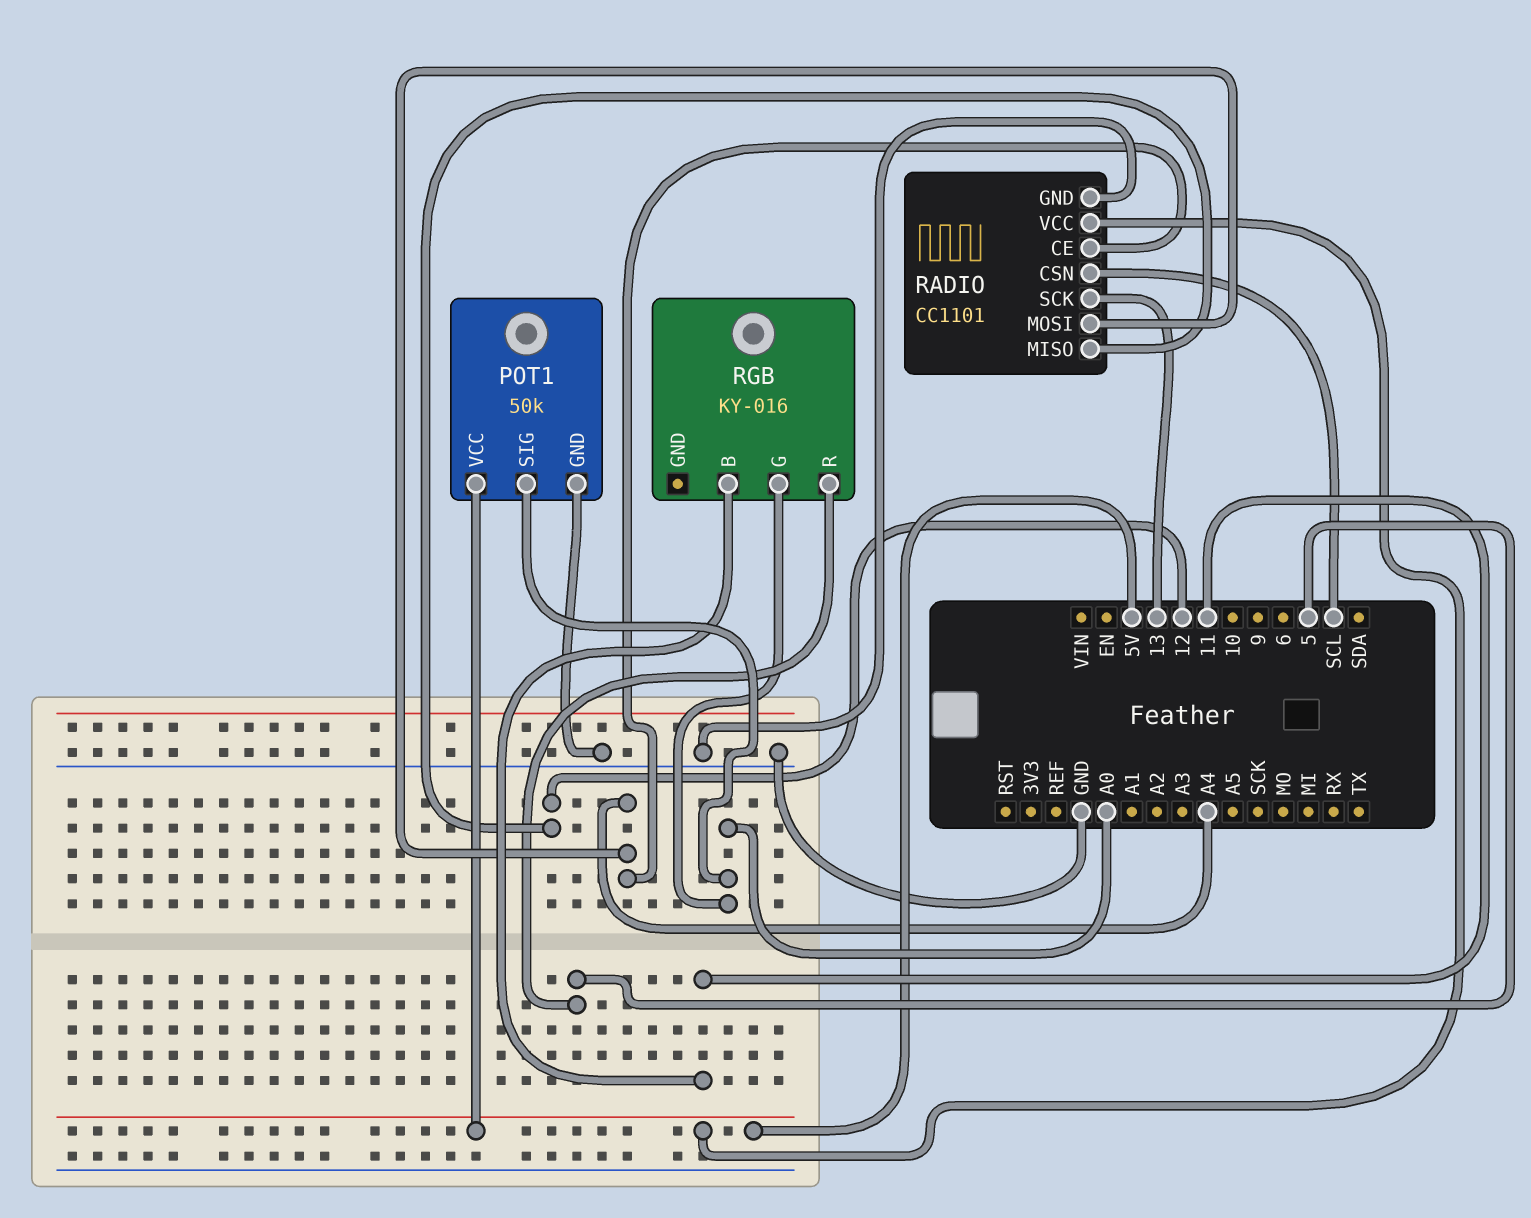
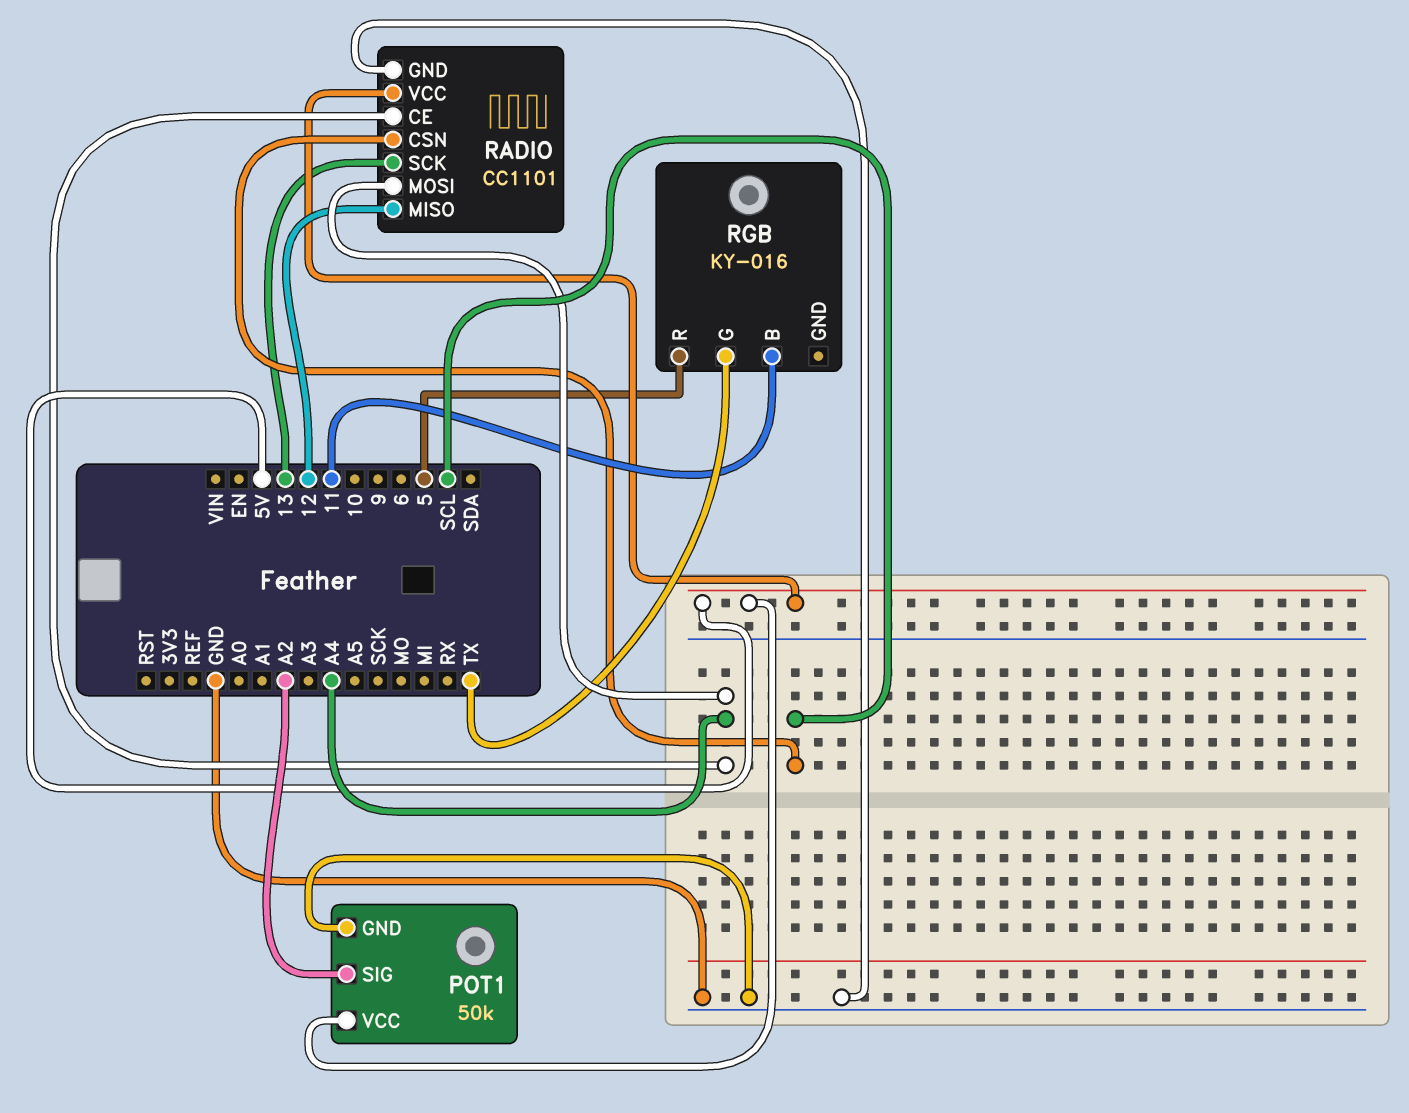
POT1 pin SIG: A0 -> A2
RGB pin G: A0 -> TX

